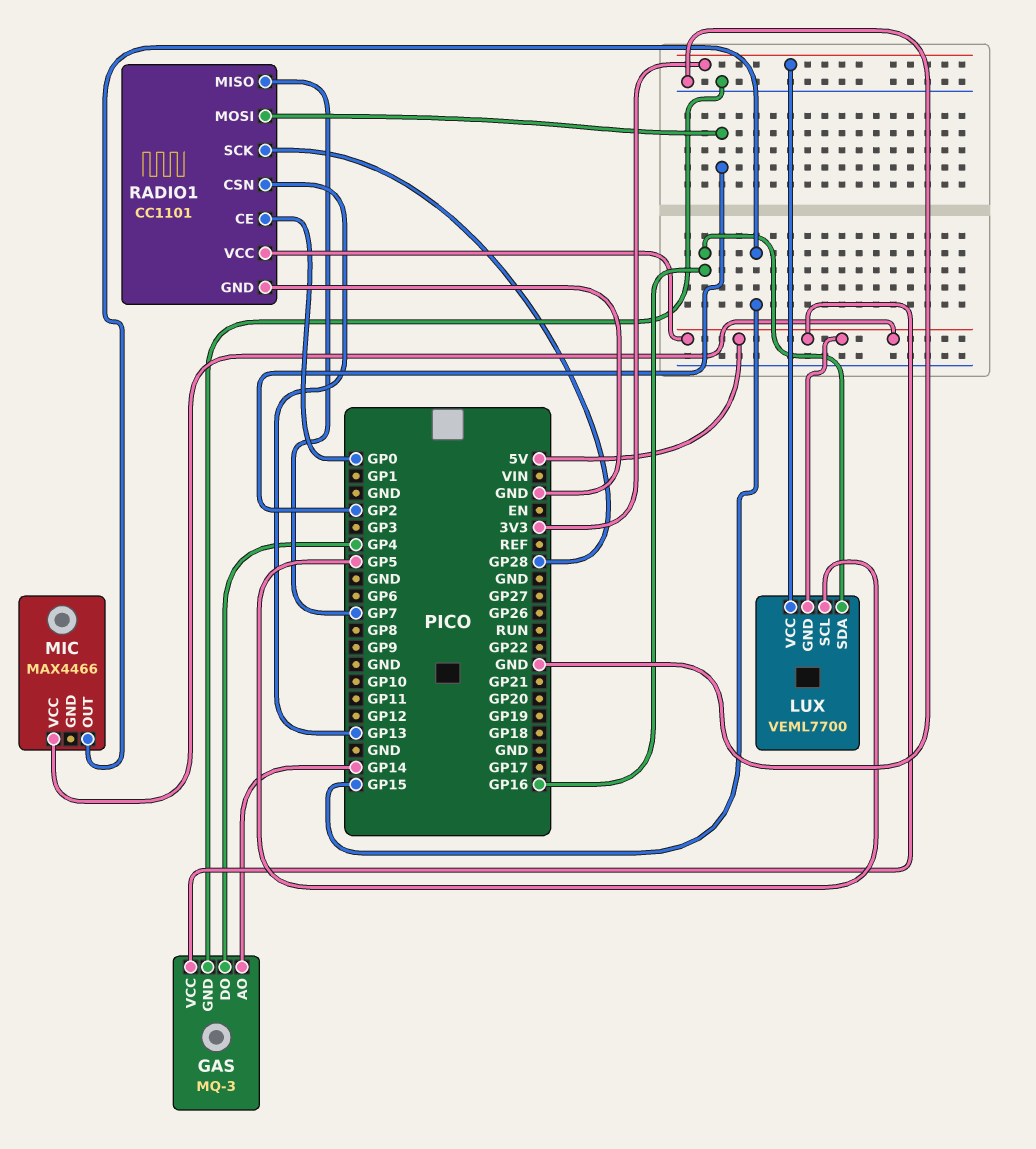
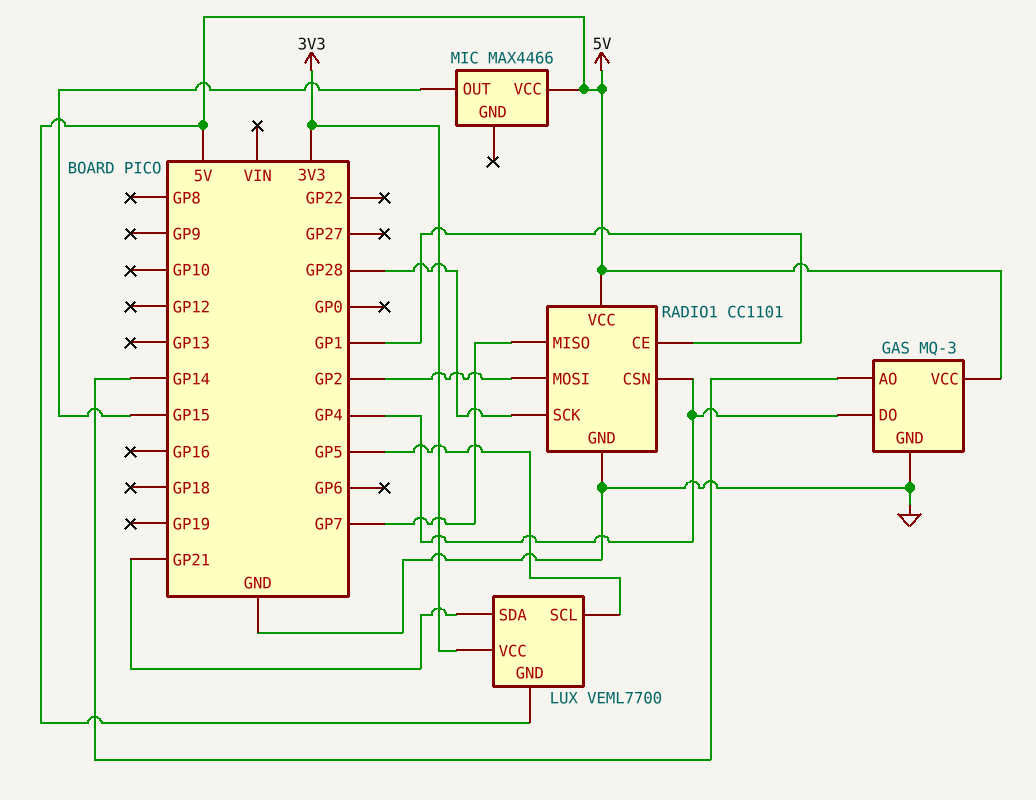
LUX pin SDA: GP16 -> GP21
RADIO1 pin CE: GP0 -> GP1
RADIO1 pin CSN: GP13 -> GP4

